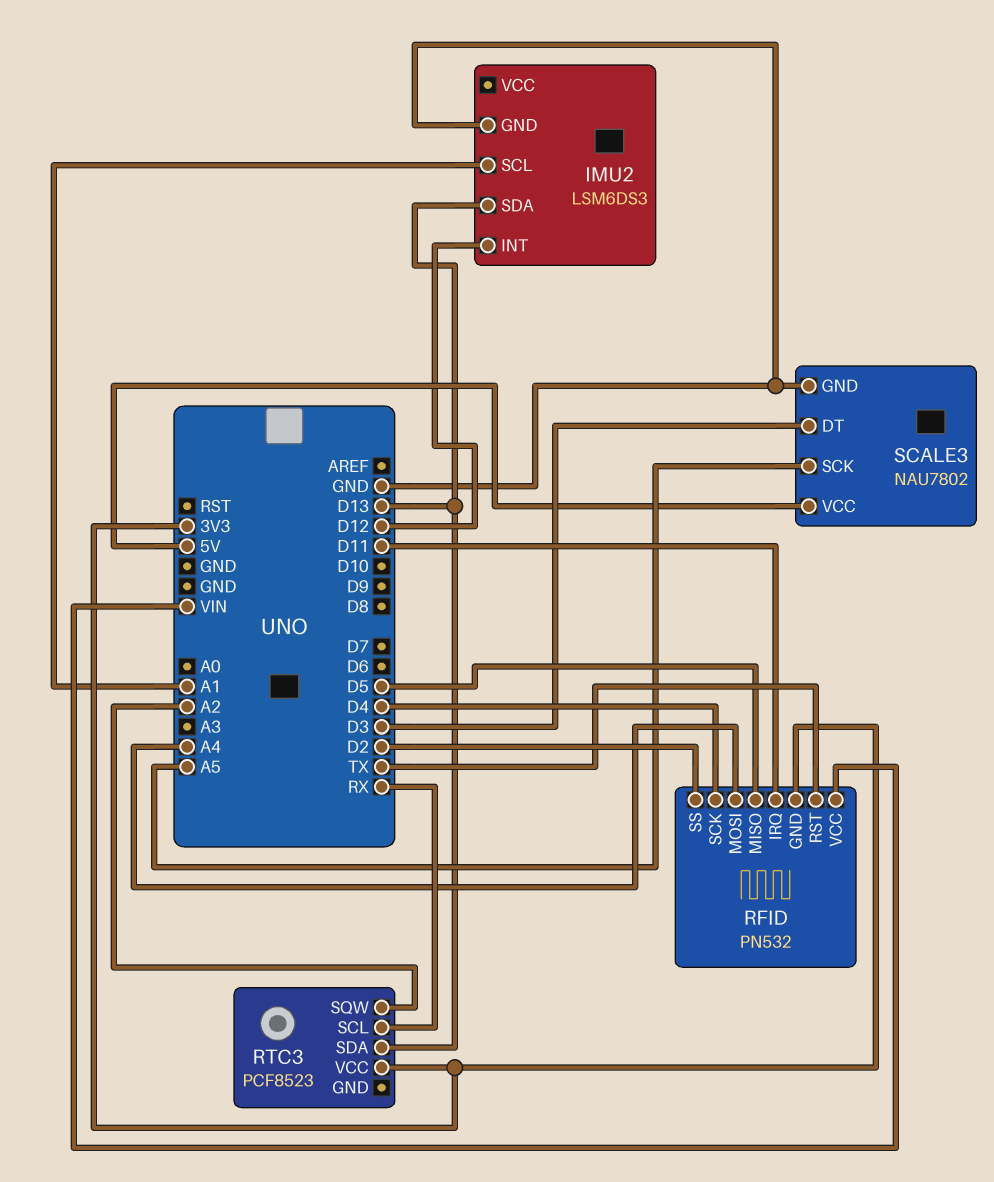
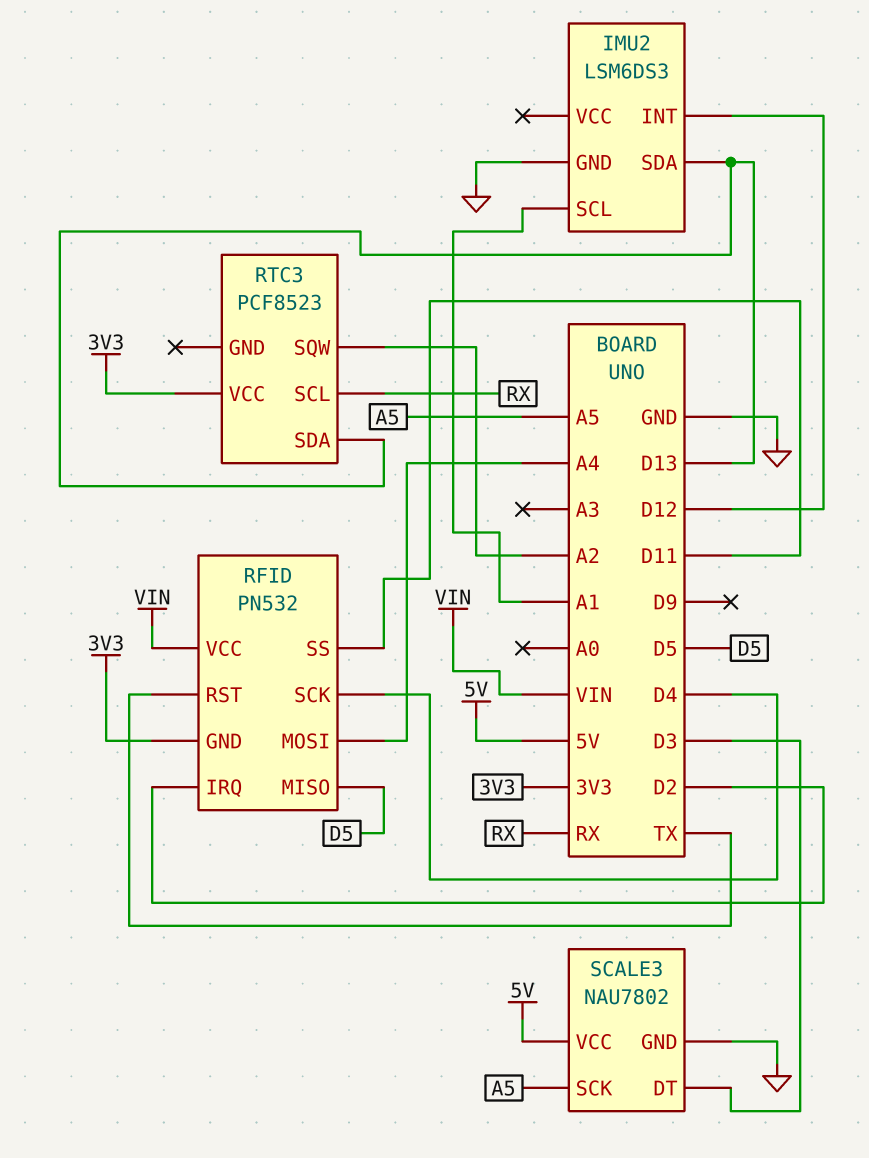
RFID pin IRQ: D11 -> D2
RFID pin SS: D2 -> D11

